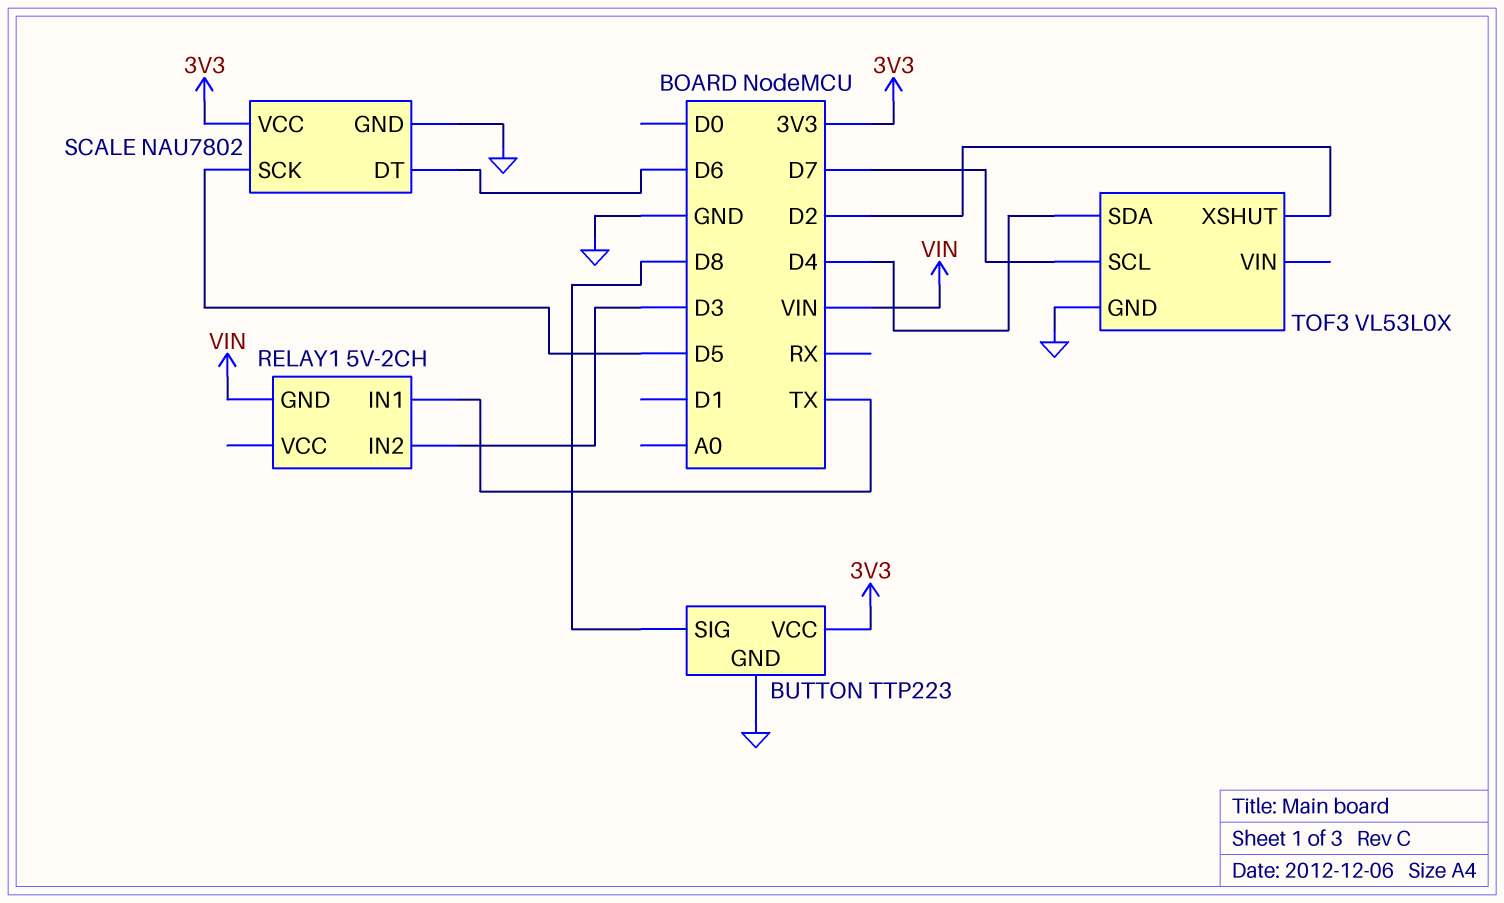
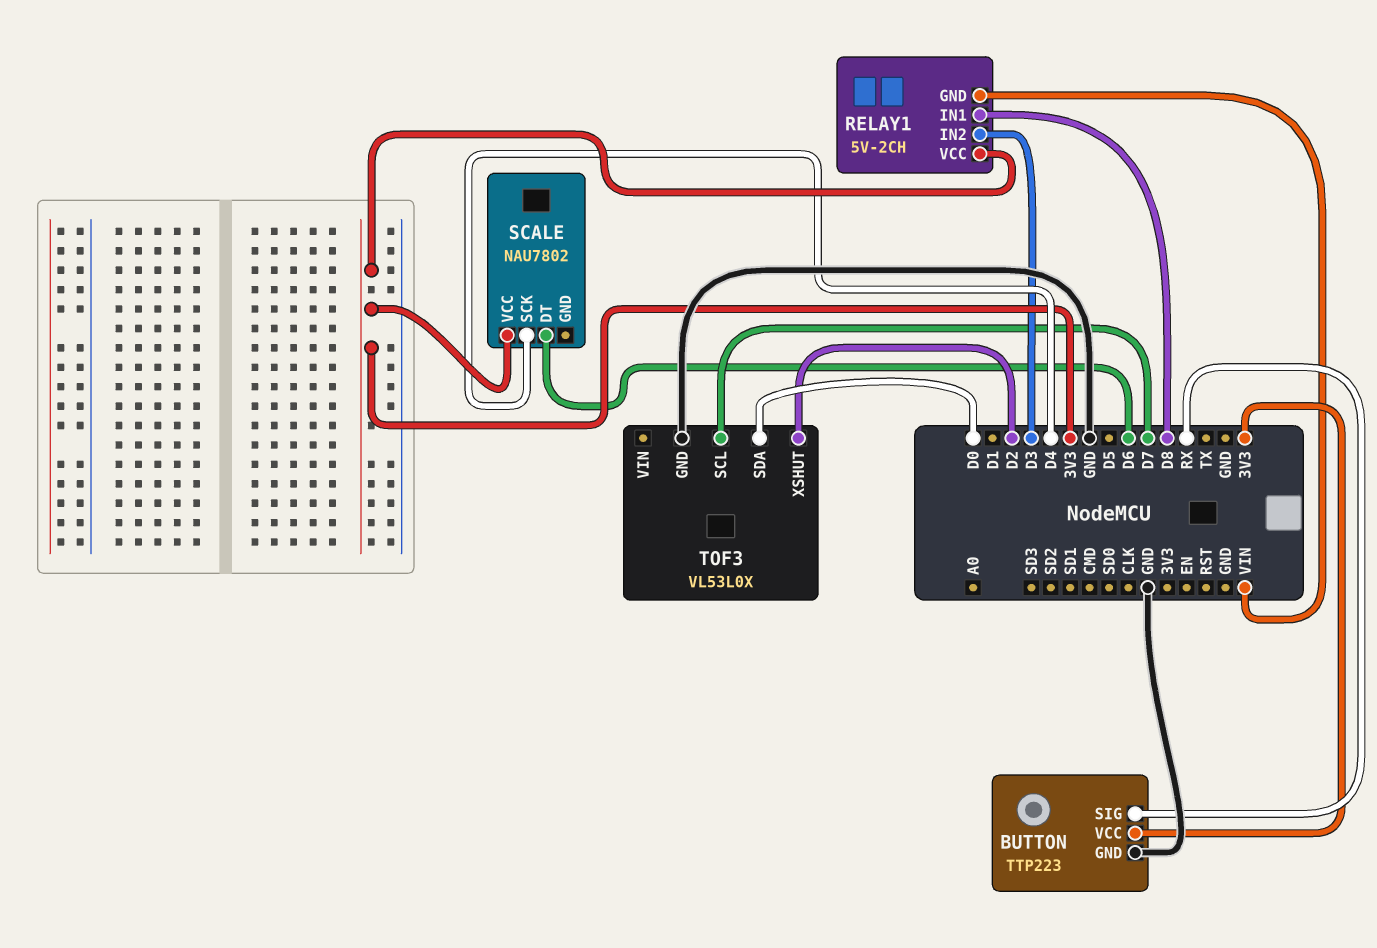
BUTTON pin SIG: D8 -> RX
RELAY1 pin IN1: TX -> D8
RELAY1 pin VCC: none -> 3V3
SCALE pin GND: GND -> none
SCALE pin SCK: D5 -> D4
TOF3 pin SDA: D4 -> D0

